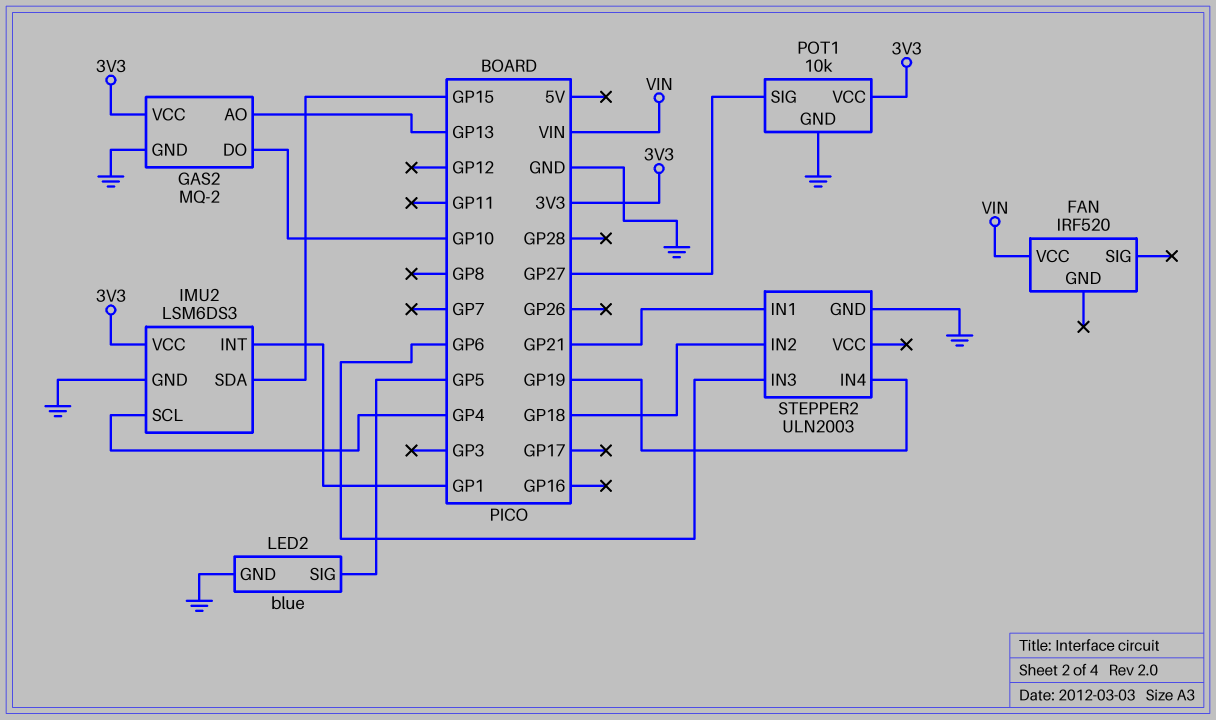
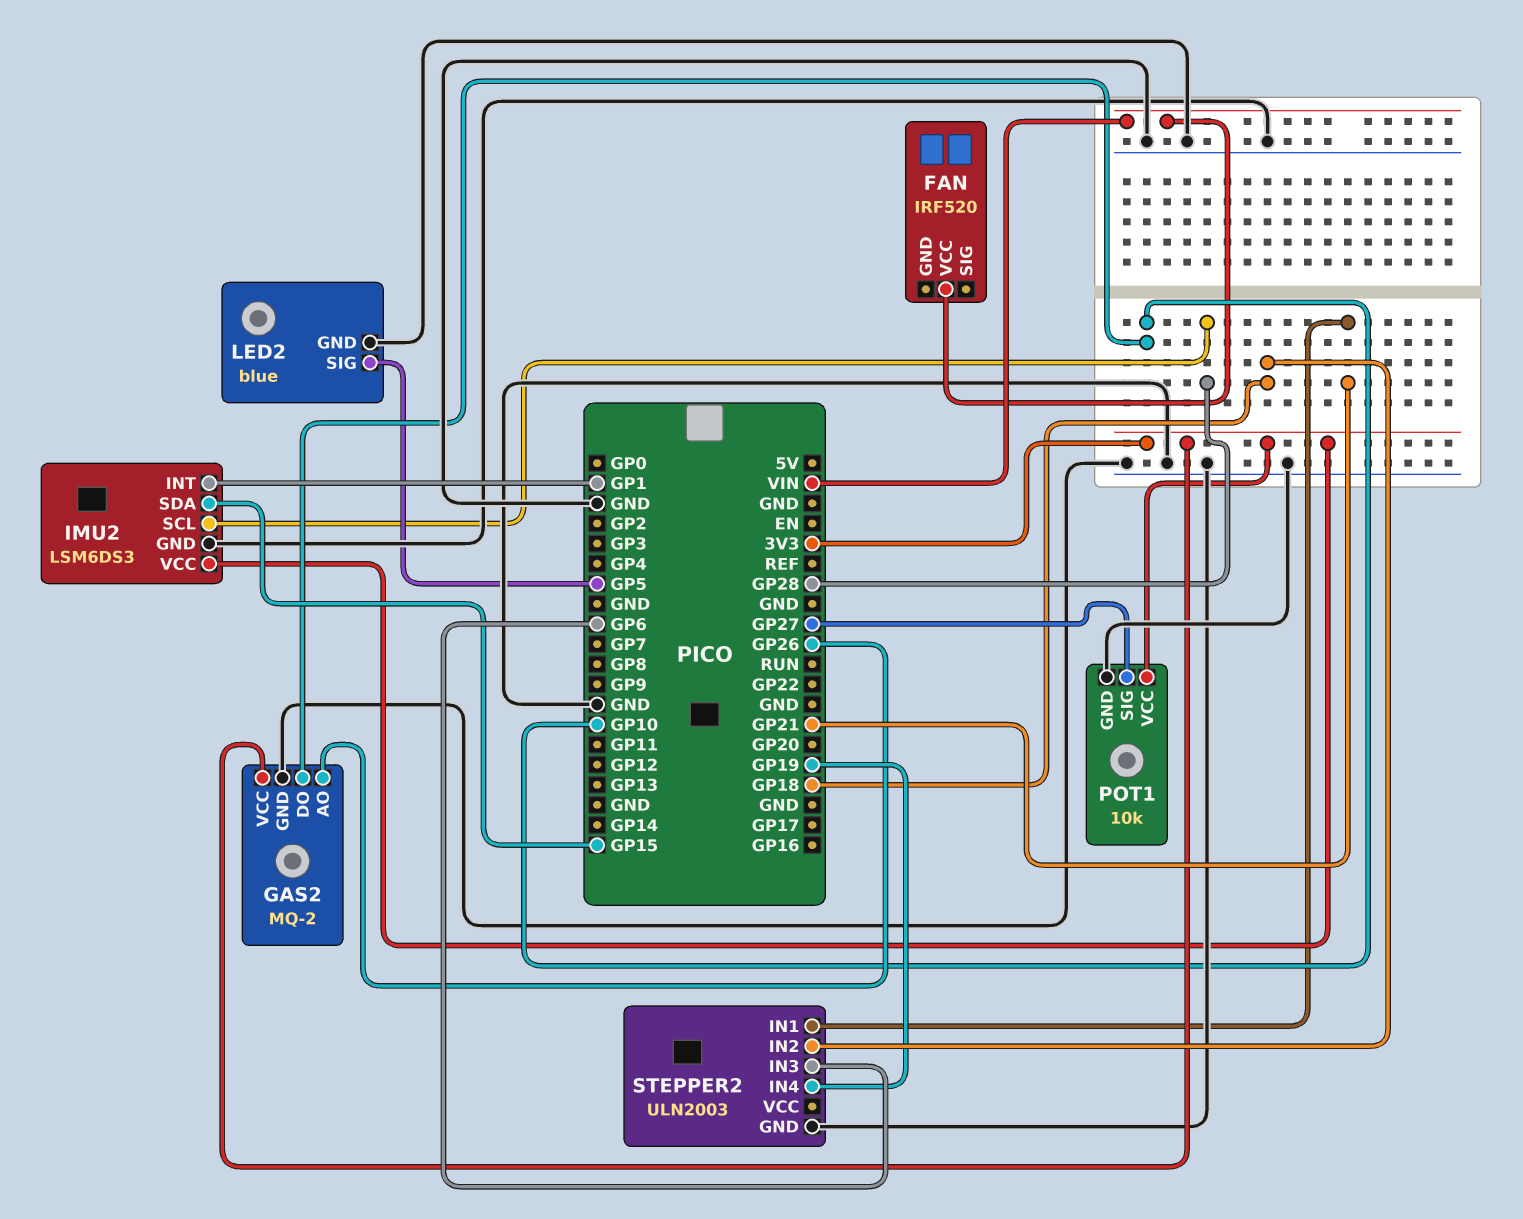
GAS2 pin AO: GP13 -> GP26
IMU2 pin SCL: GP4 -> GP28

